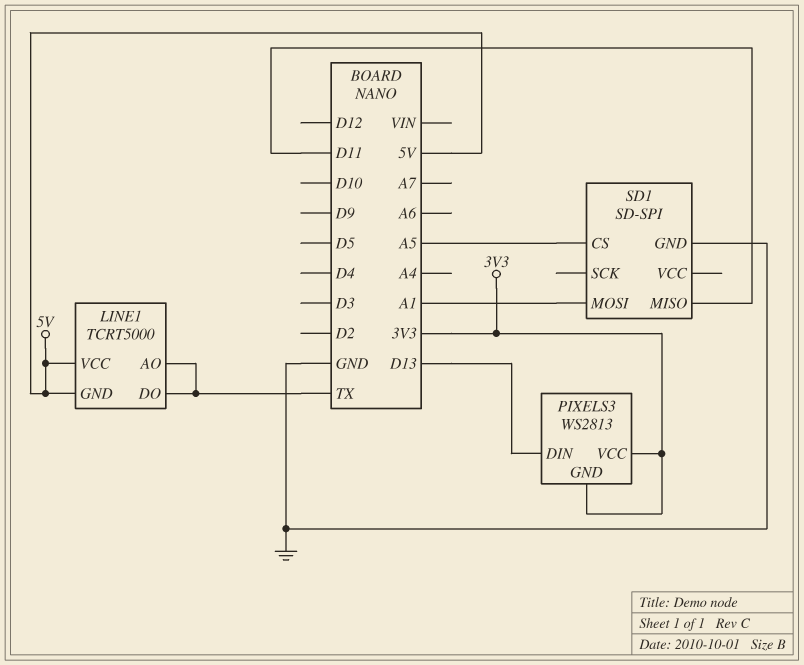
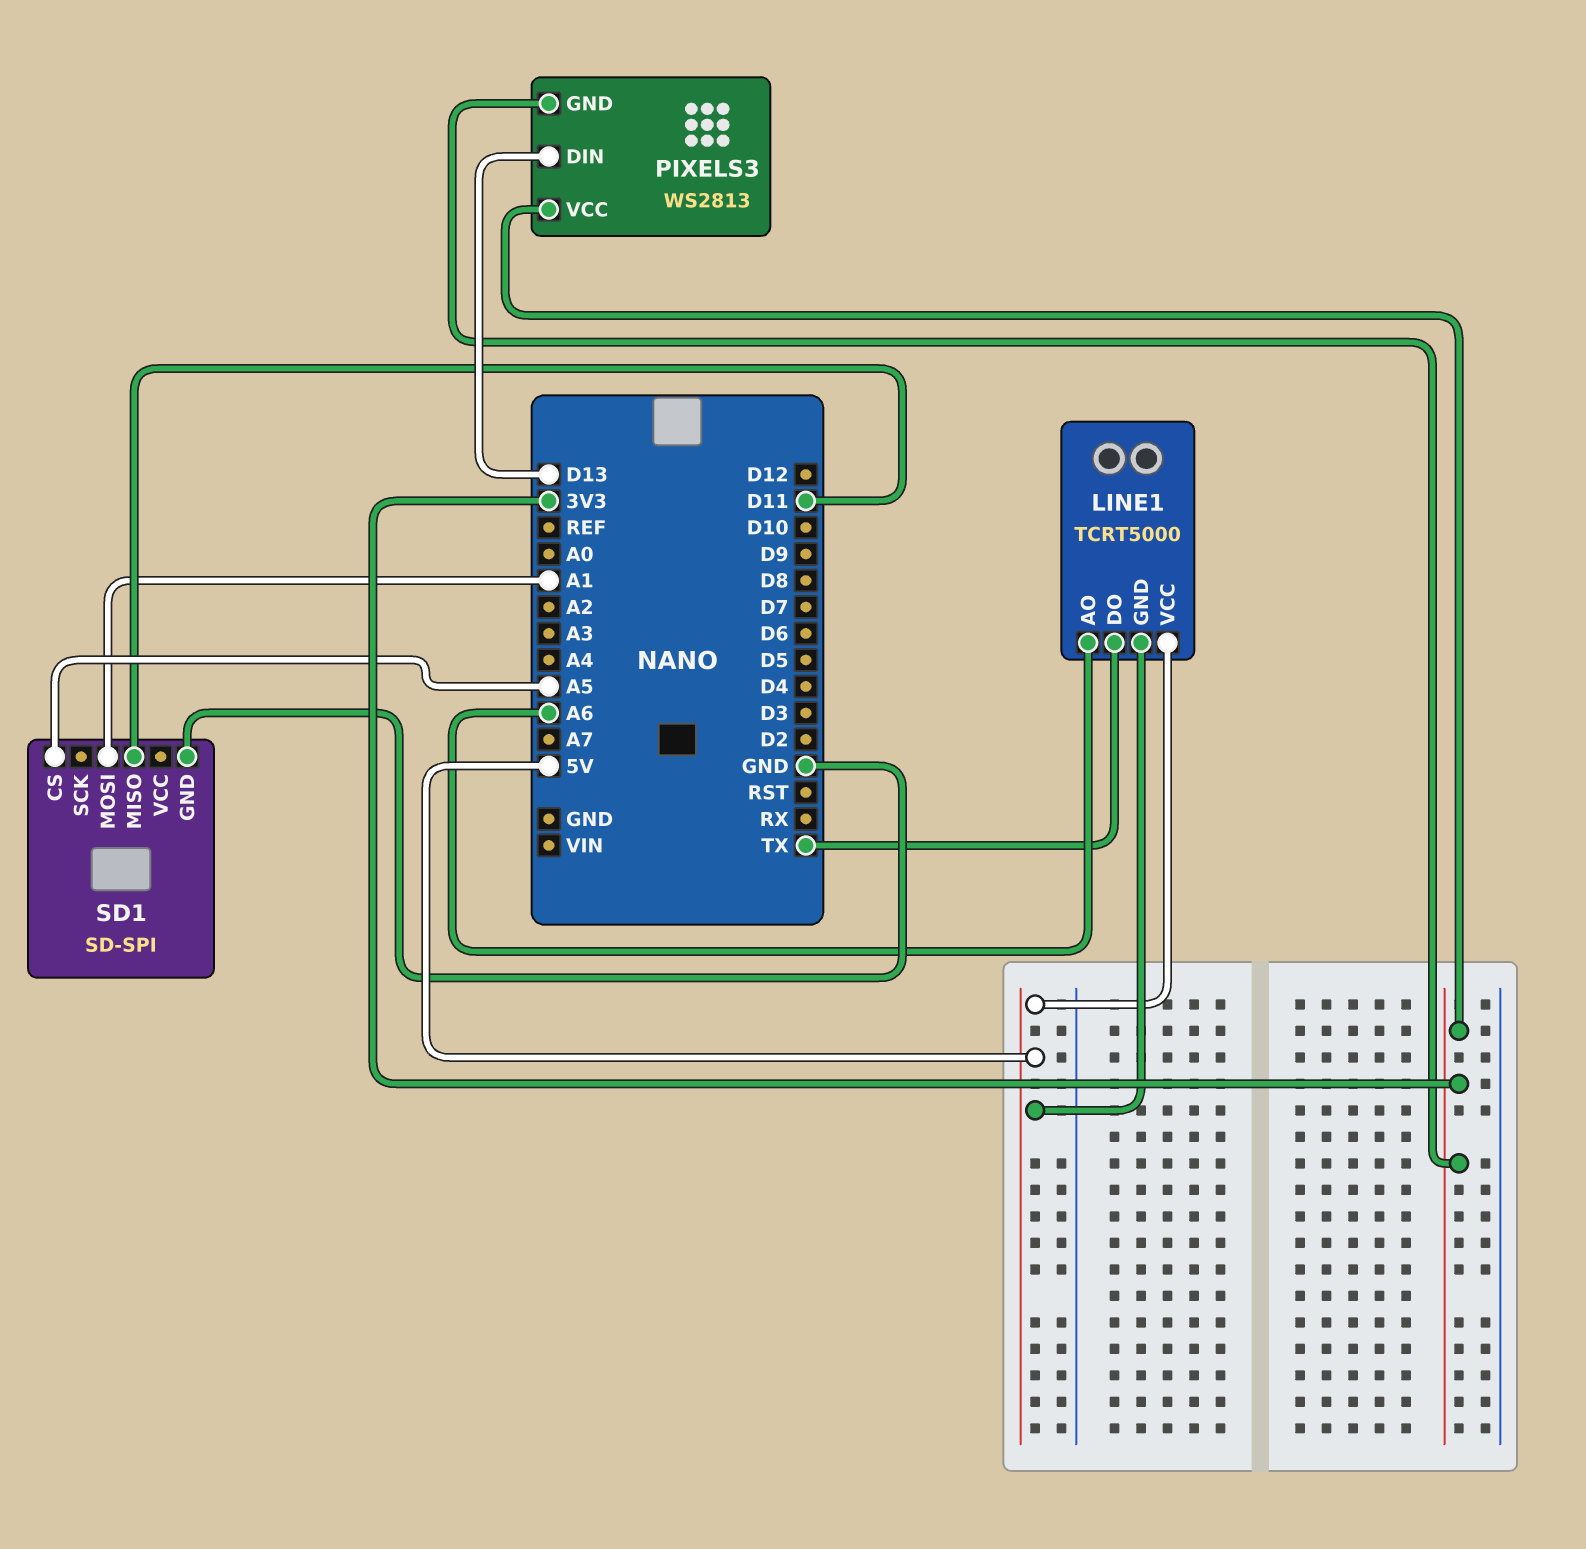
LINE1 pin AO: TX -> A6

